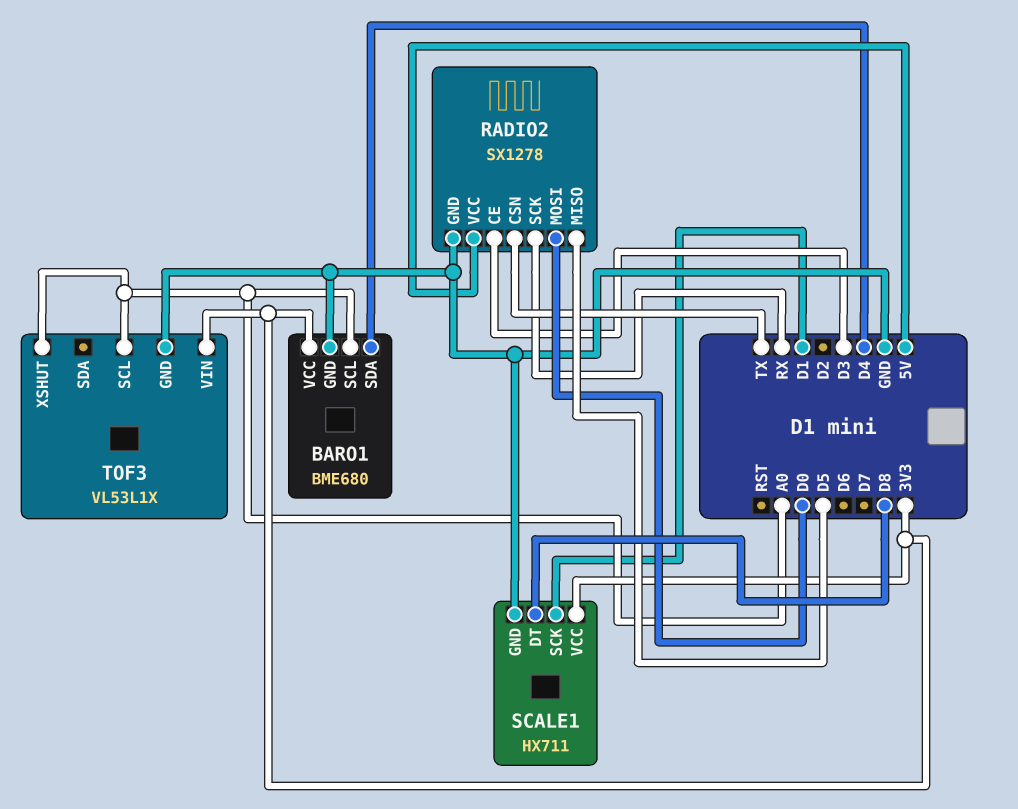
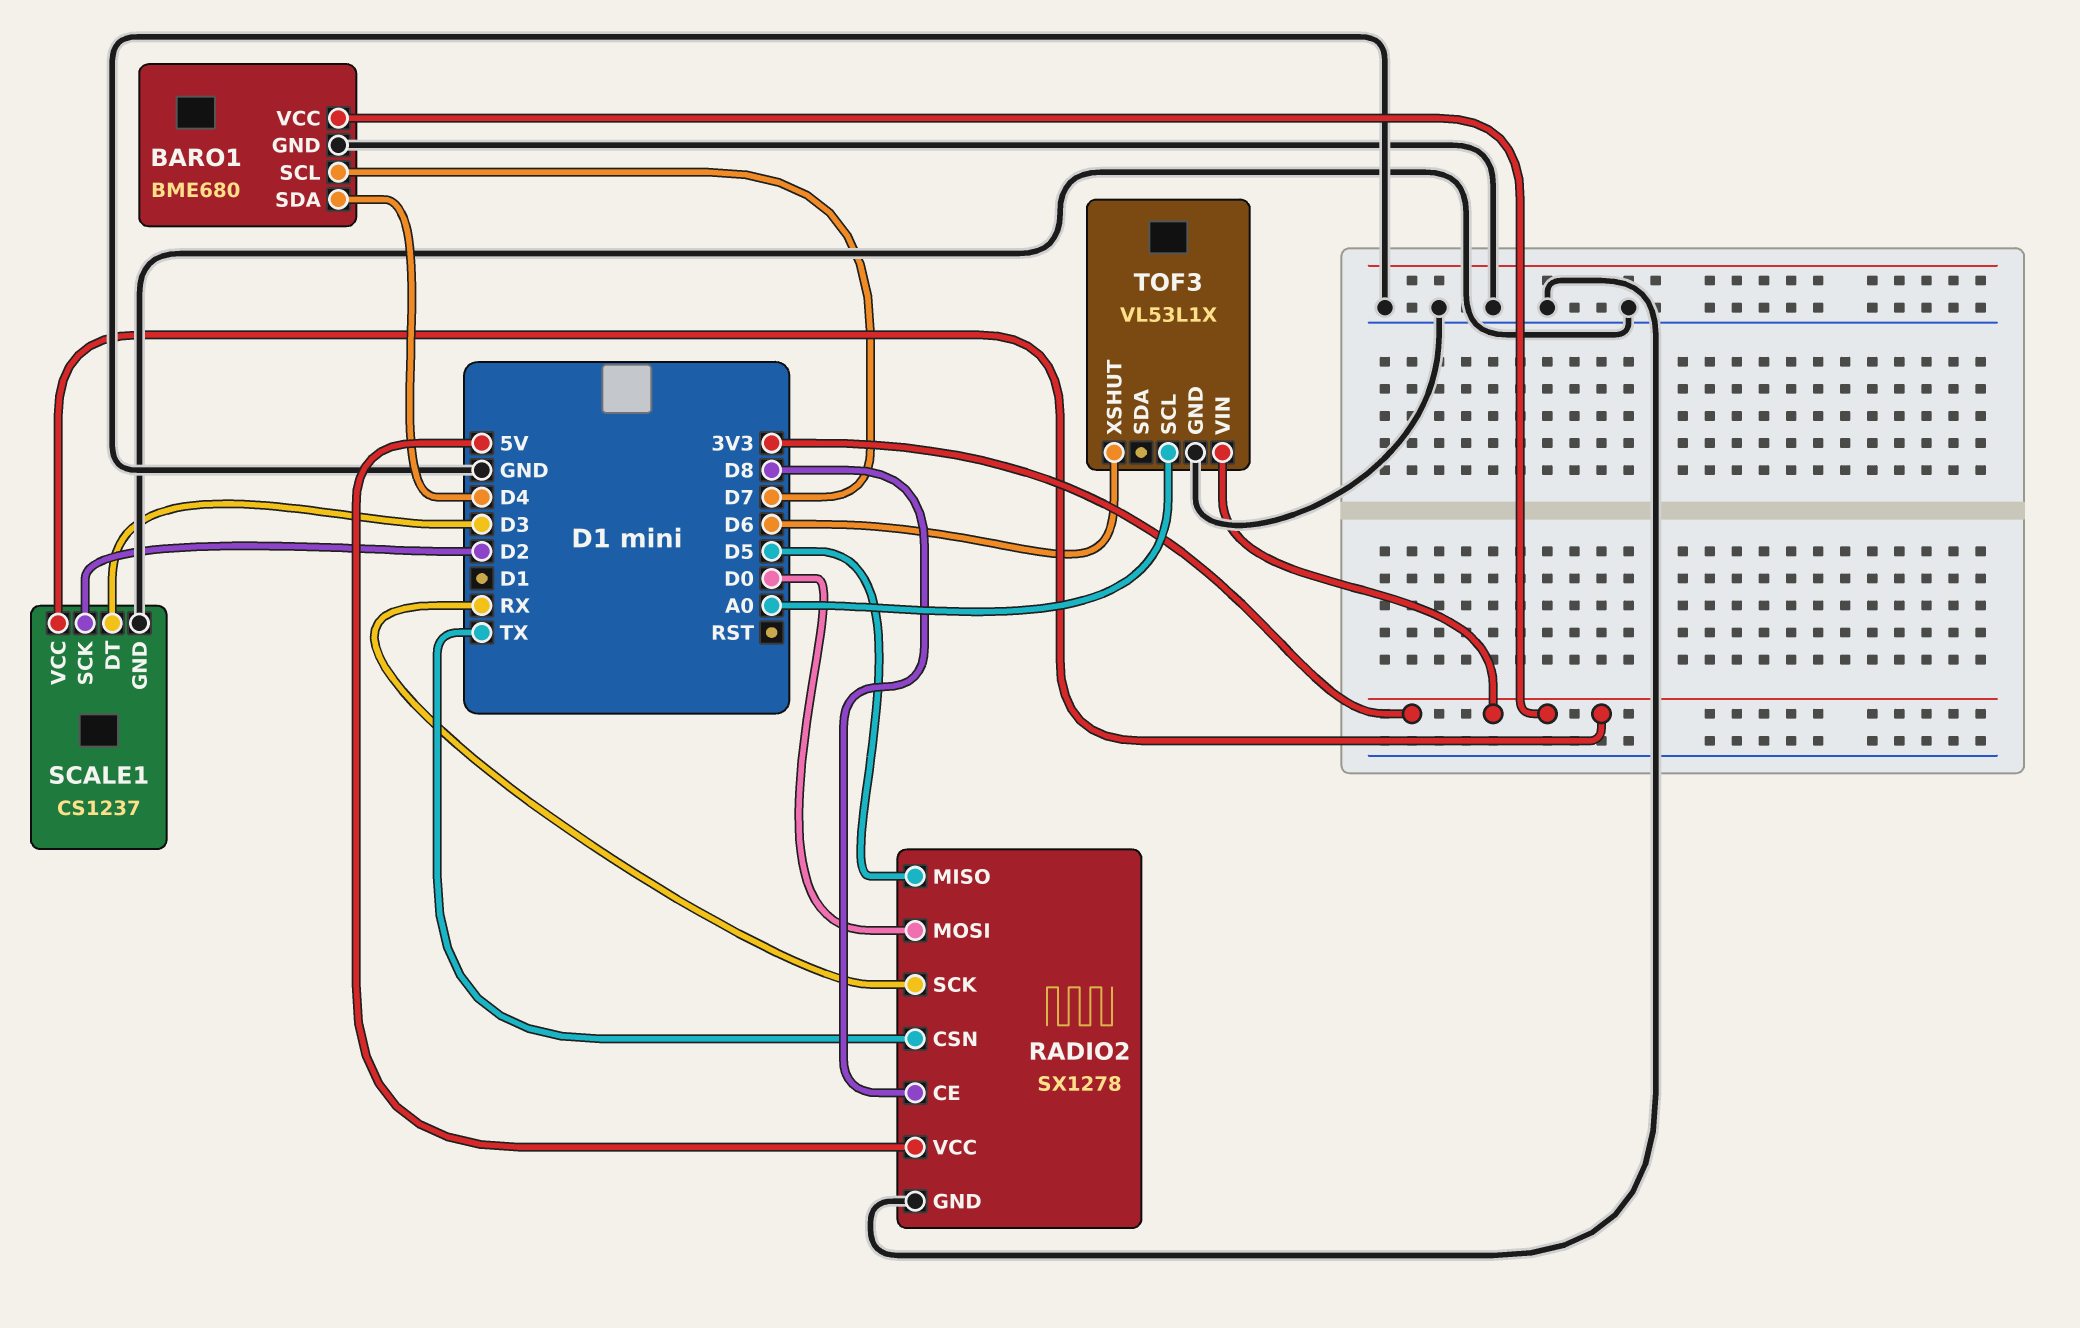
BARO1 pin SCL: A0 -> D7
RADIO2 pin CE: D3 -> D8
SCALE1: HX711 -> CS1237
SCALE1 pin DT: D8 -> D3
SCALE1 pin SCK: D1 -> D2
TOF3 pin XSHUT: A0 -> D6

